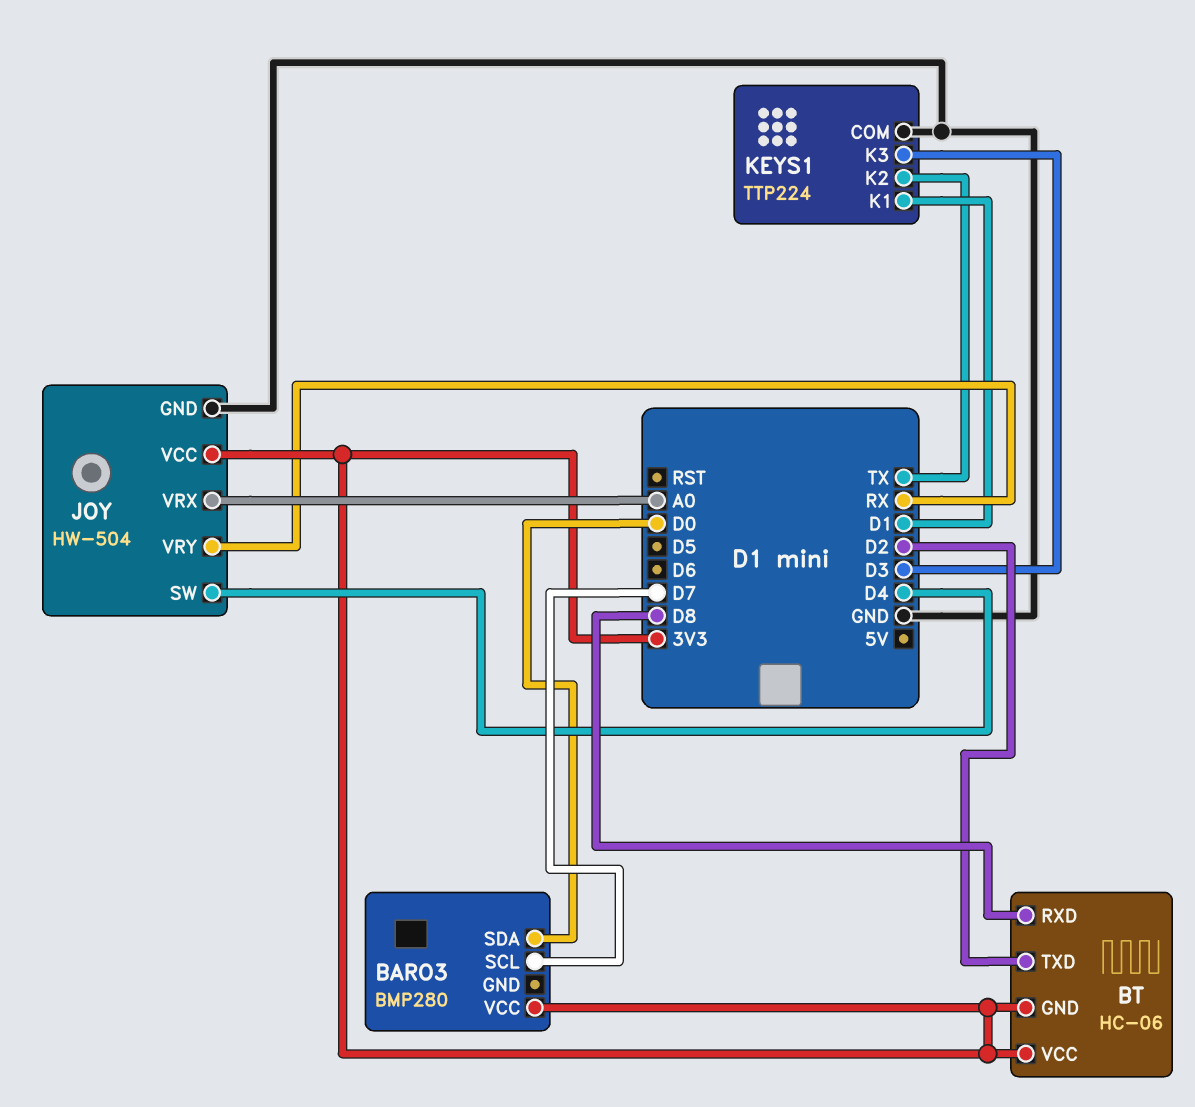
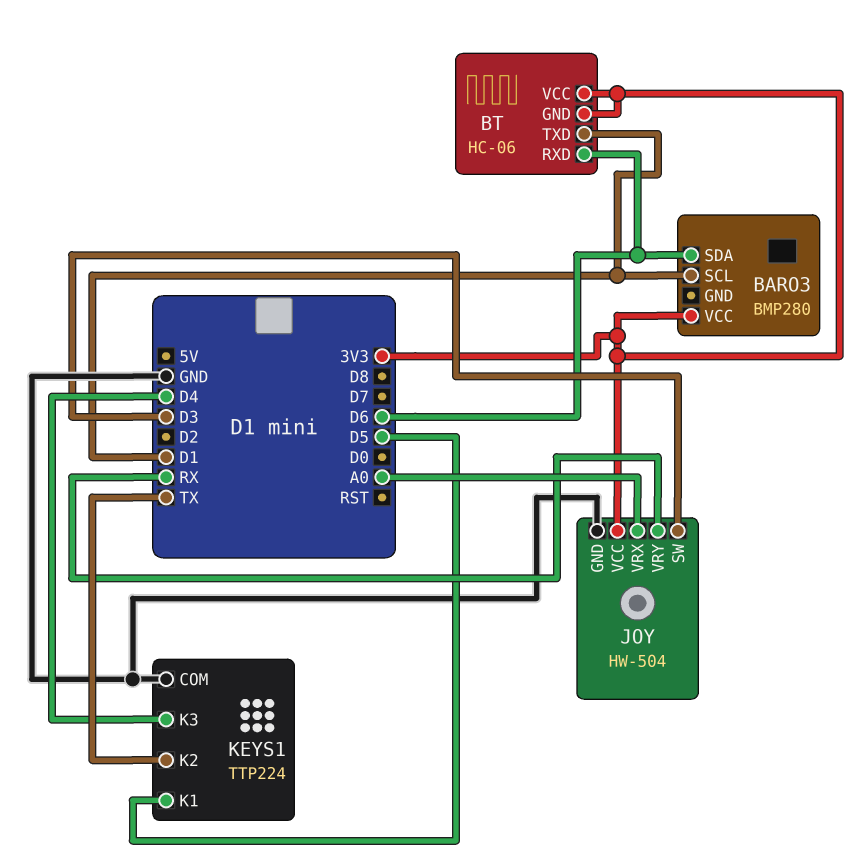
BARO3 pin SCL: D7 -> D1
BARO3 pin SDA: D0 -> D6
BT pin RXD: D8 -> D6
BT pin TXD: D2 -> D1
JOY pin SW: D4 -> D3
KEYS1 pin K1: D1 -> D5
KEYS1 pin K3: D3 -> D4

